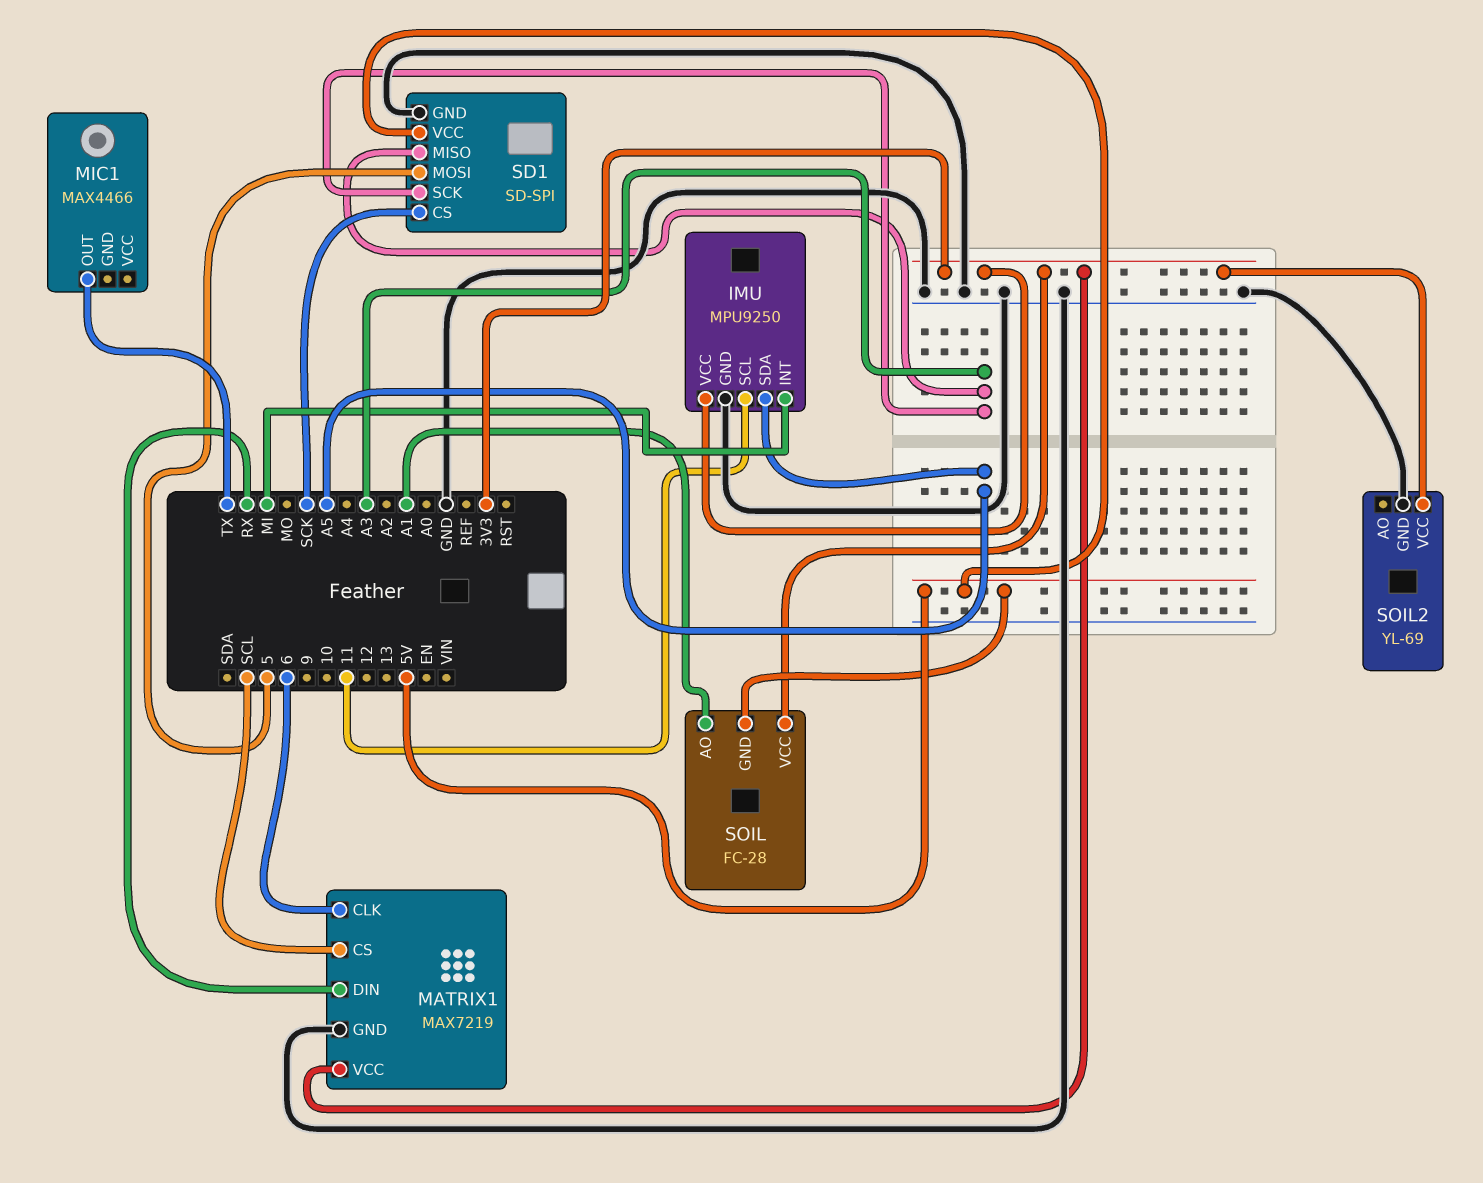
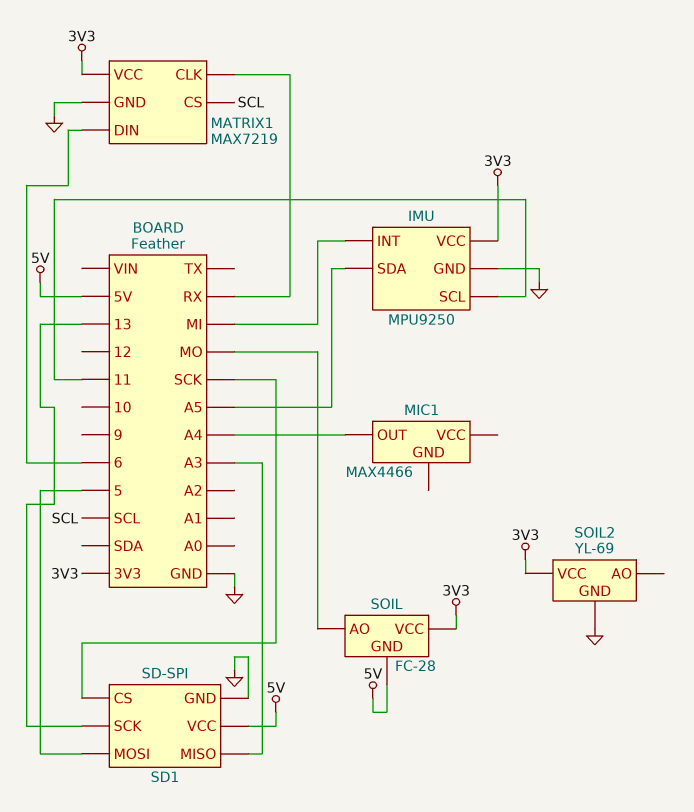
MATRIX1 pin CLK: 6 -> RX
MATRIX1 pin DIN: RX -> 6
MIC1 pin OUT: TX -> A4
SD1 pin SCK: A3 -> 13
SOIL pin AO: A1 -> MO

